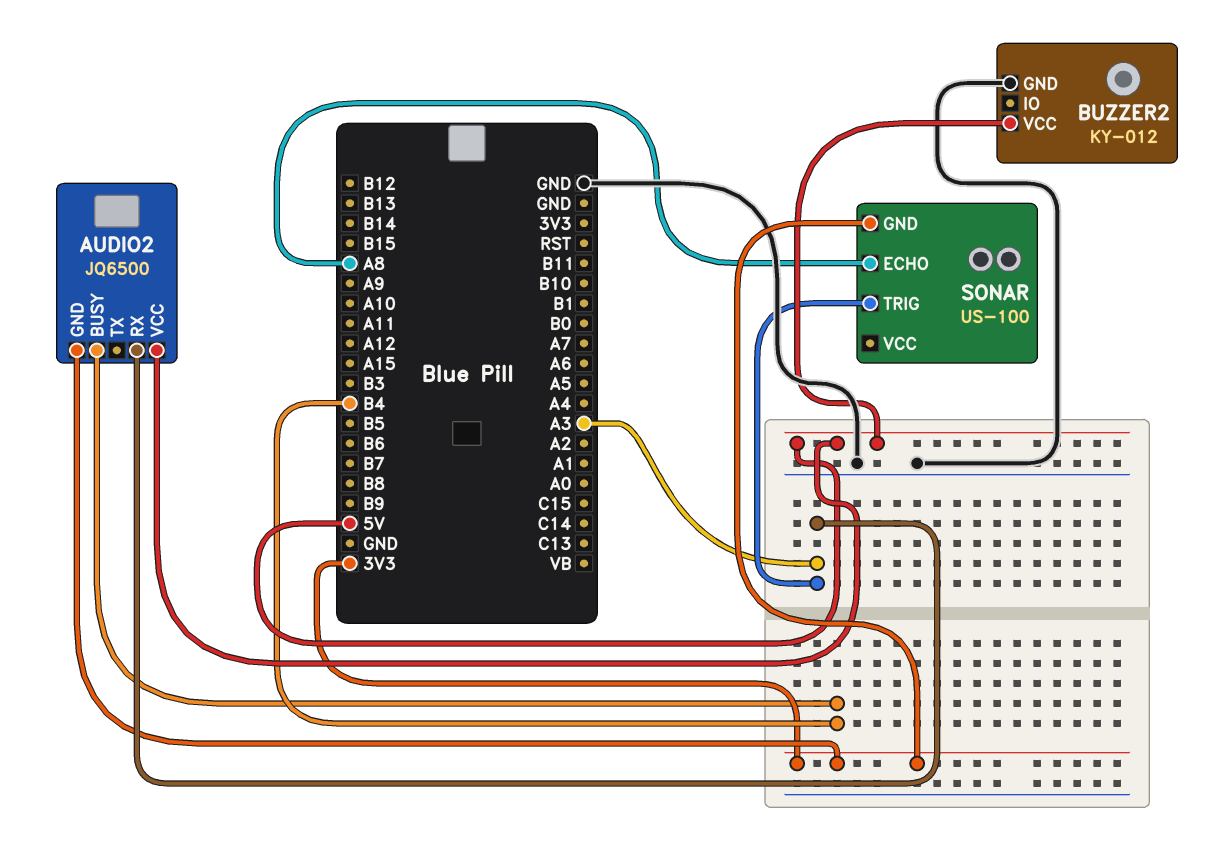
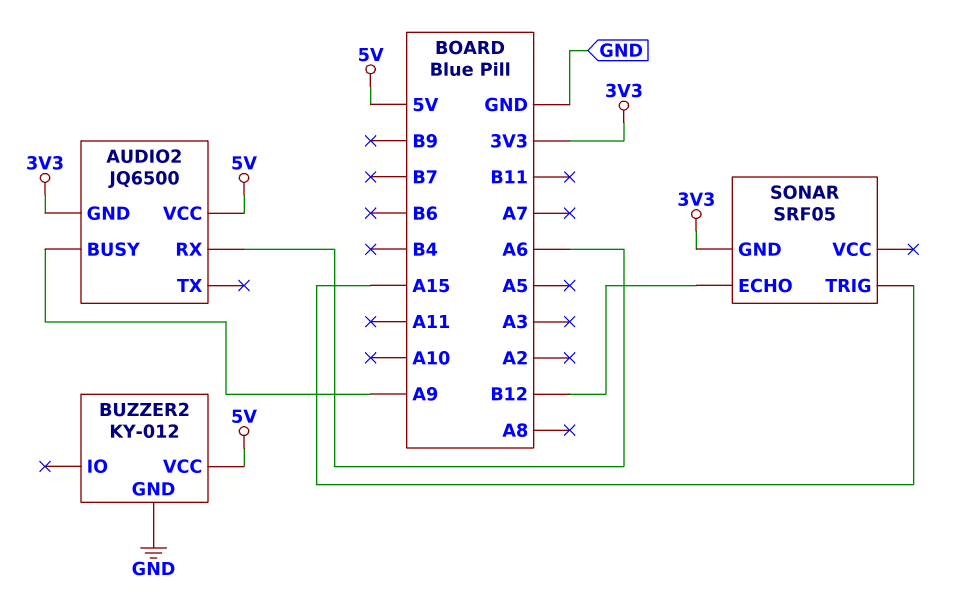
AUDIO2 pin BUSY: B4 -> A9
AUDIO2 pin RX: A3 -> A6
SONAR: US-100 -> SRF05
SONAR pin ECHO: A8 -> B12
SONAR pin TRIG: A3 -> A15

